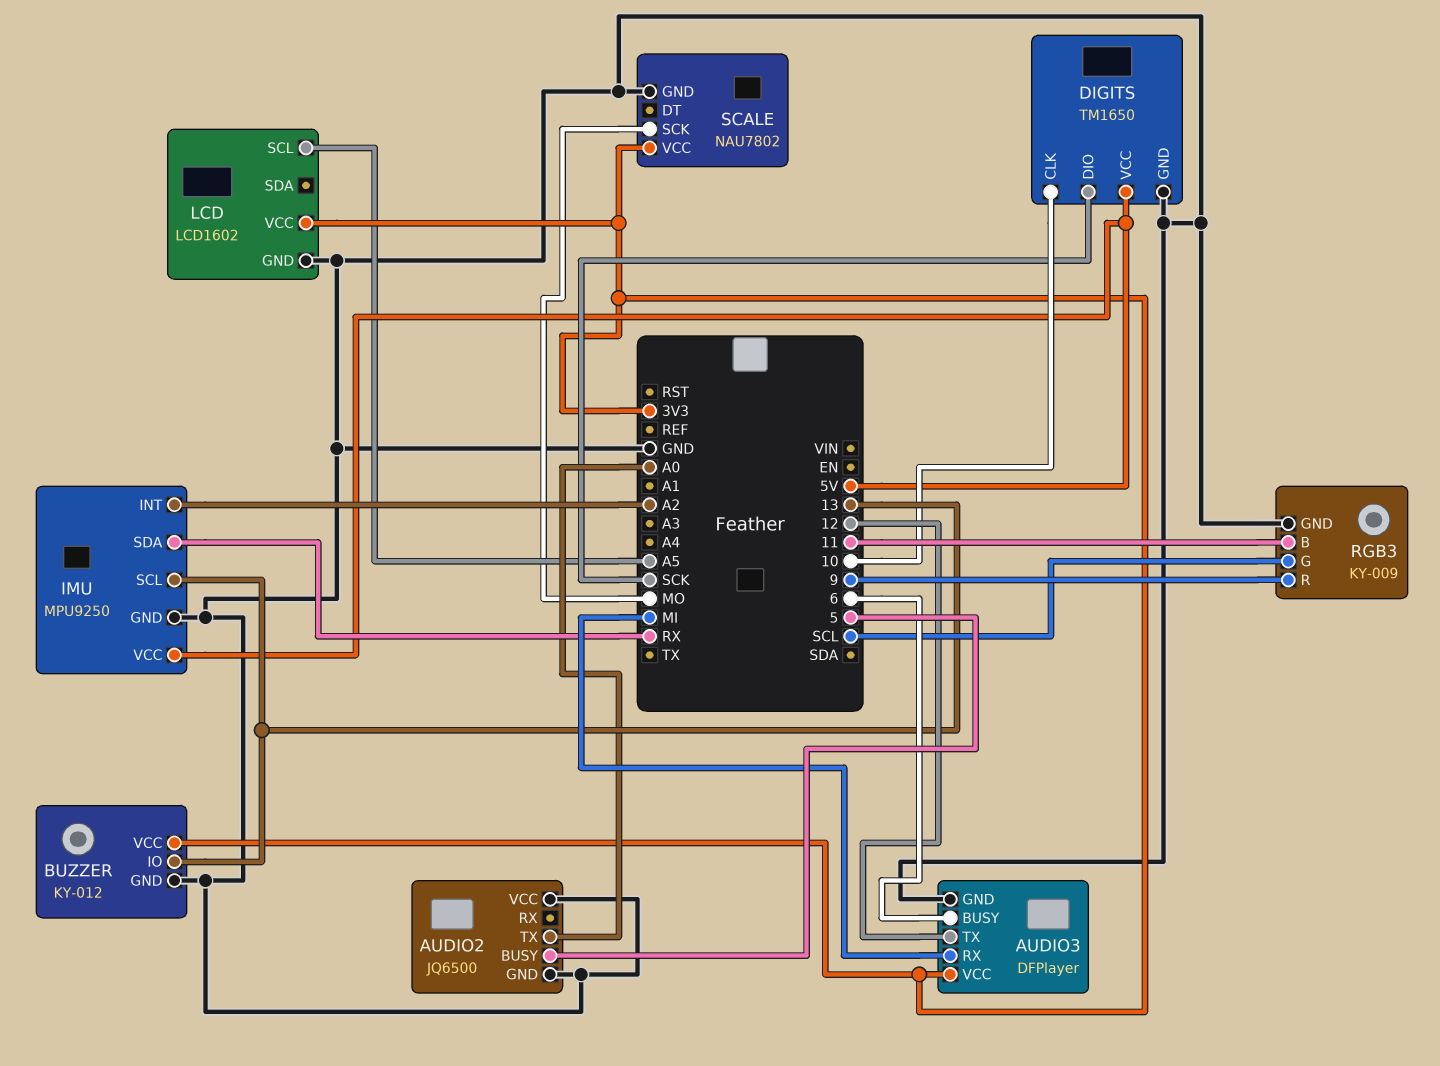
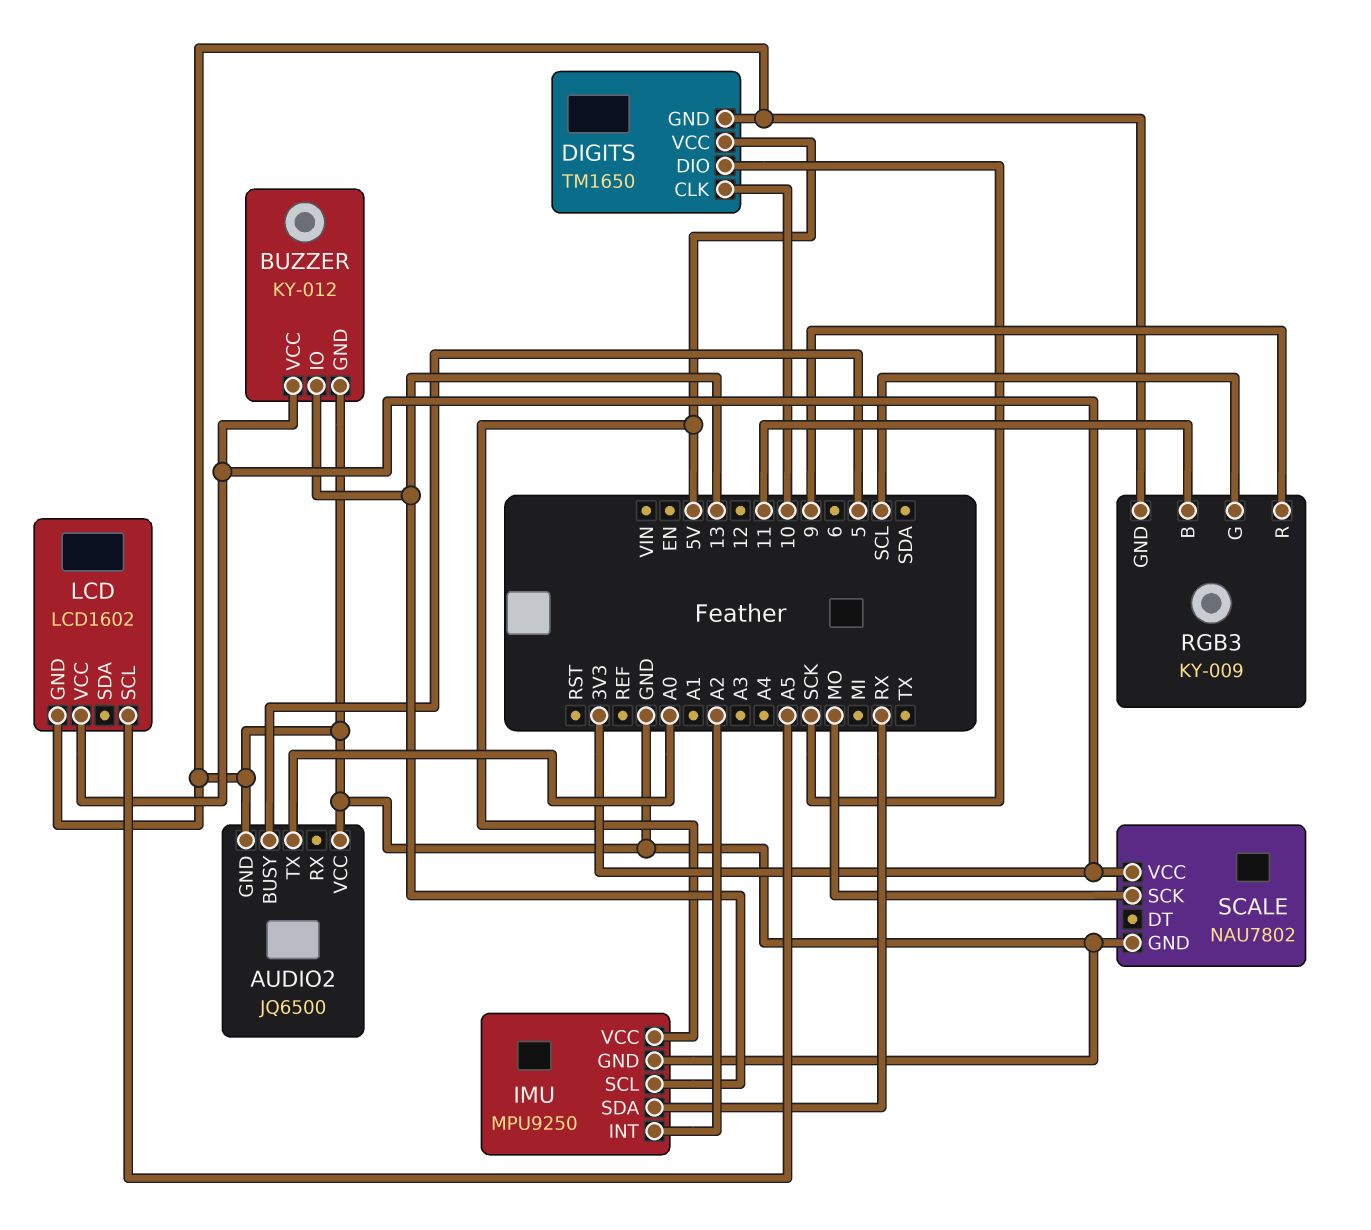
AUDIO3: DFPlayer -> none
AUDIO3 pin BUSY: 6 -> none
AUDIO3 pin GND: GND -> none
AUDIO3 pin RX: MI -> none
AUDIO3 pin TX: 12 -> none
AUDIO3 pin VCC: 3V3 -> none

